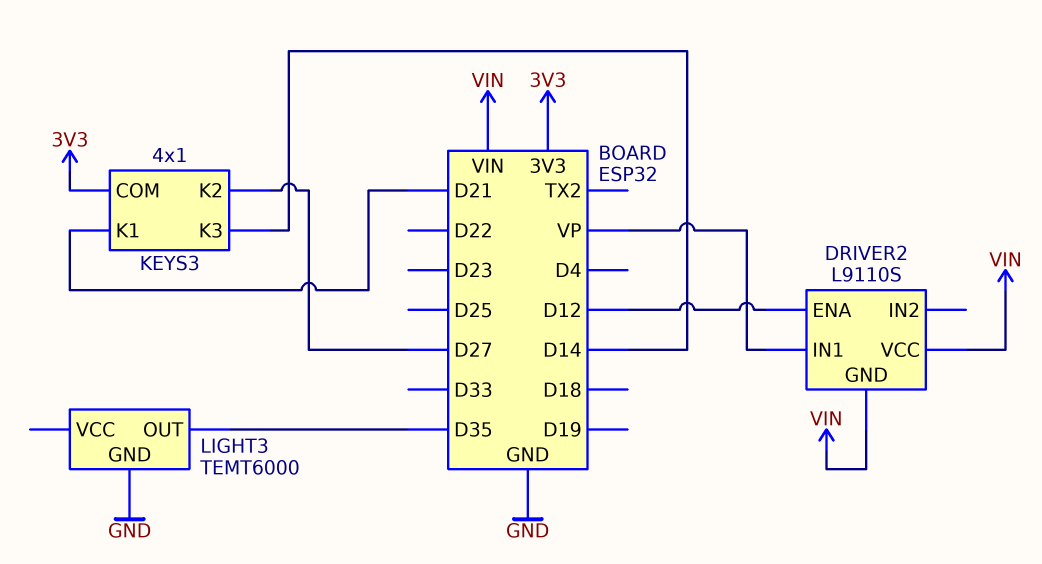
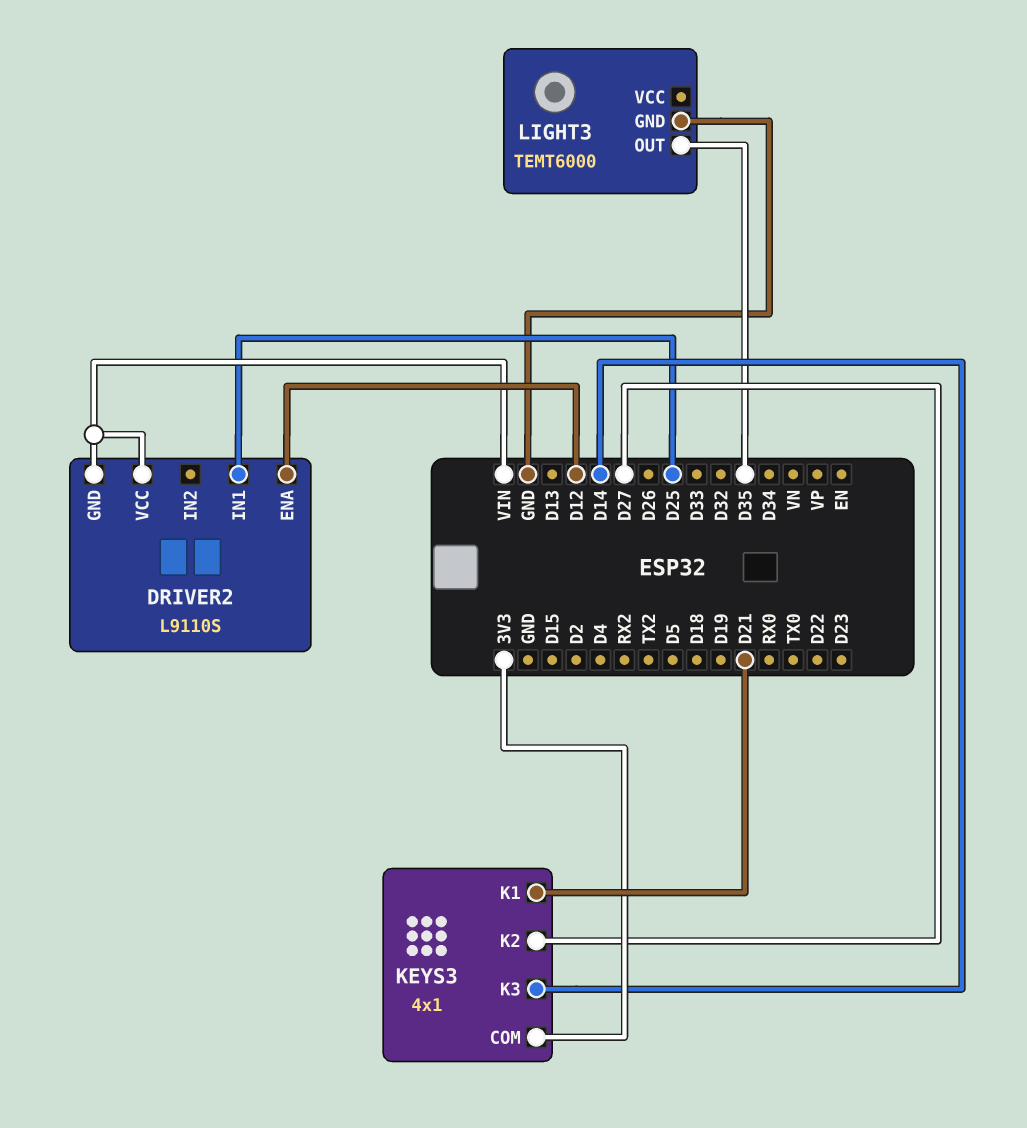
DRIVER2 pin IN1: VP -> D25

